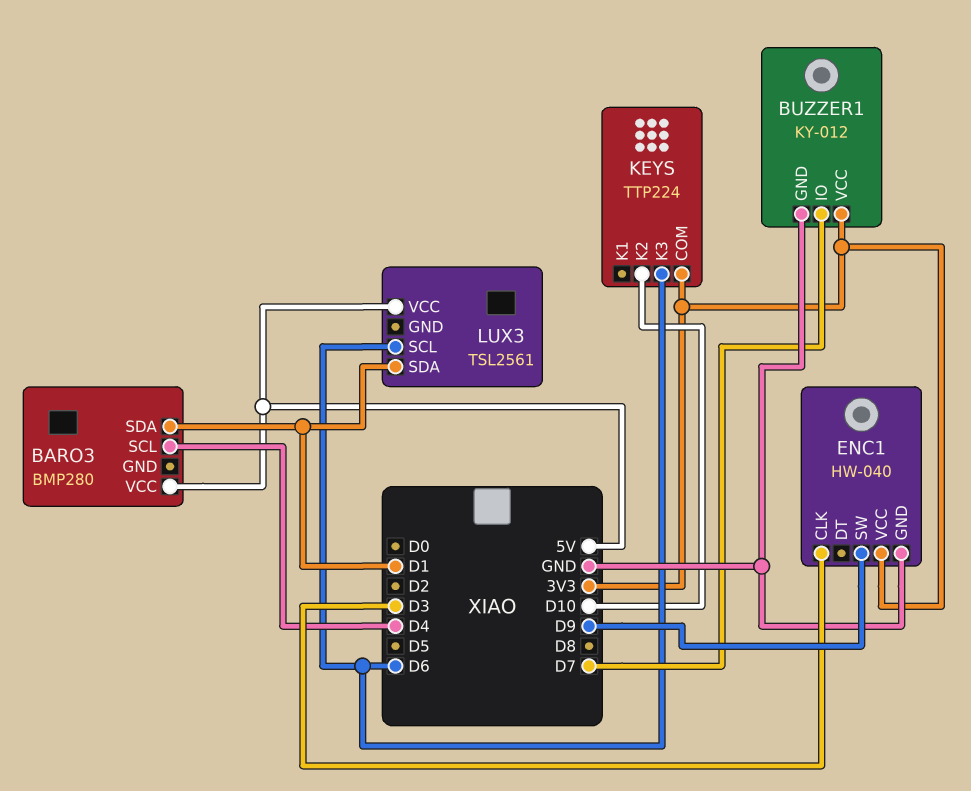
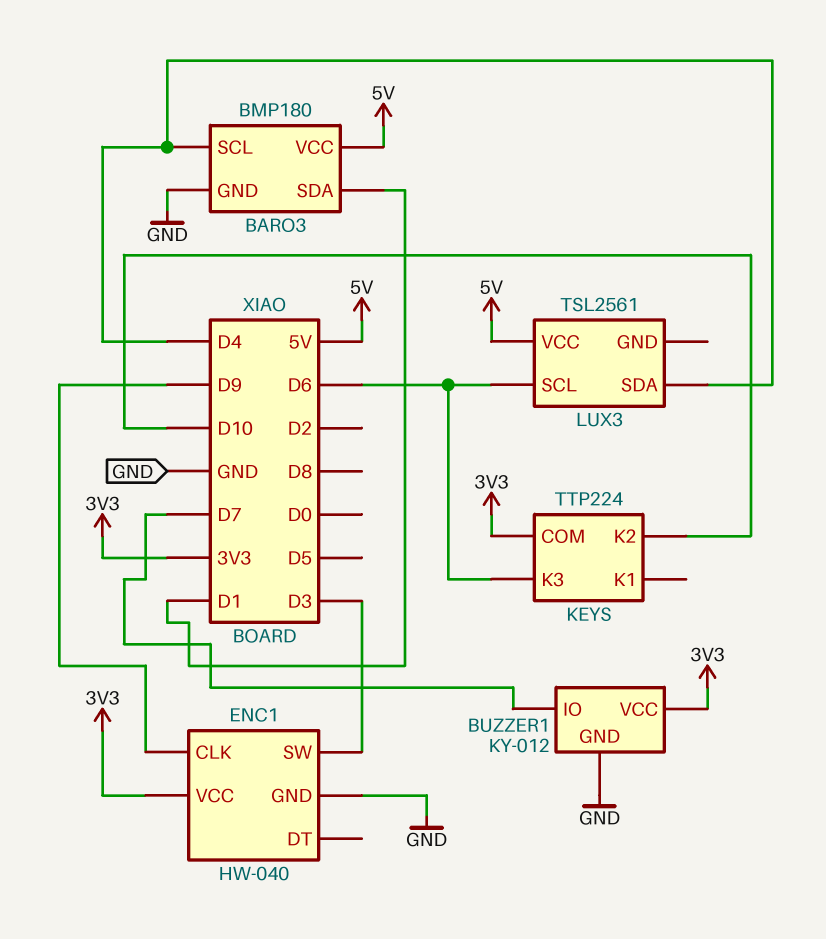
BARO3: BMP280 -> BMP180
BARO3 pin GND: none -> GND
ENC1 pin CLK: D3 -> D9
ENC1 pin SW: D9 -> D3
LUX3 pin SDA: D1 -> D4

